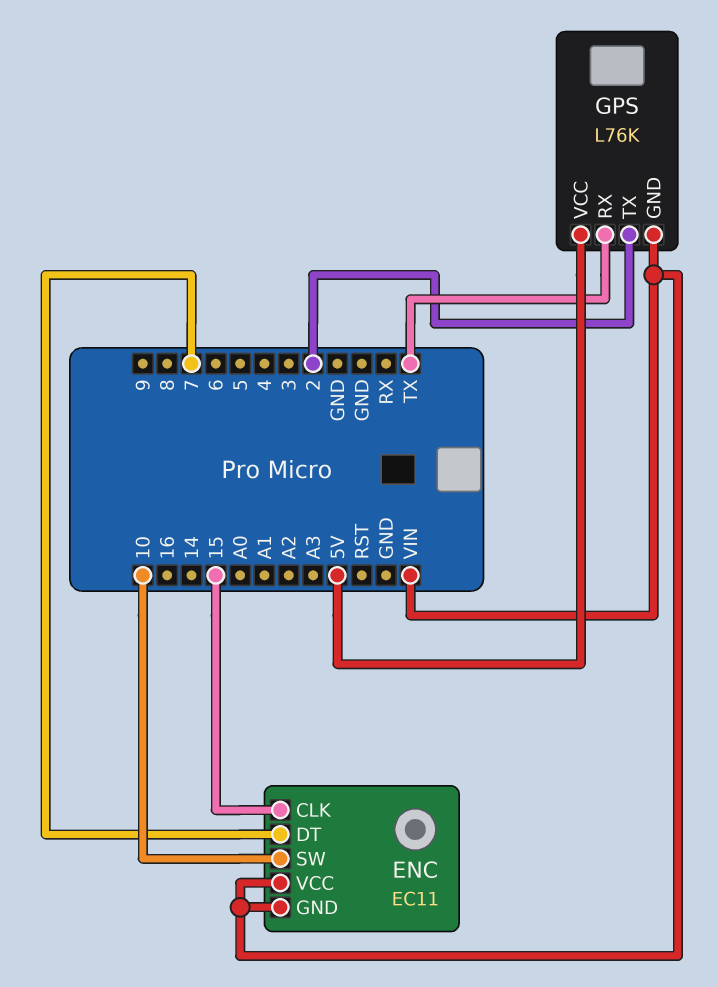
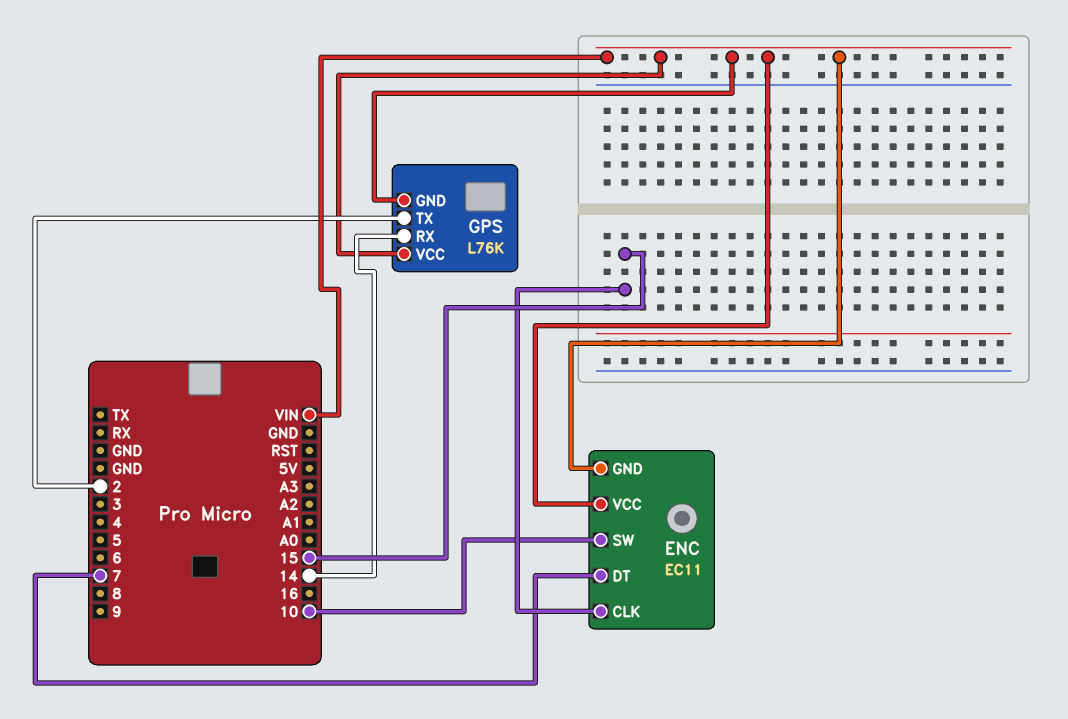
GPS pin RX: TX -> 14
GPS pin VCC: 5V -> VIN

